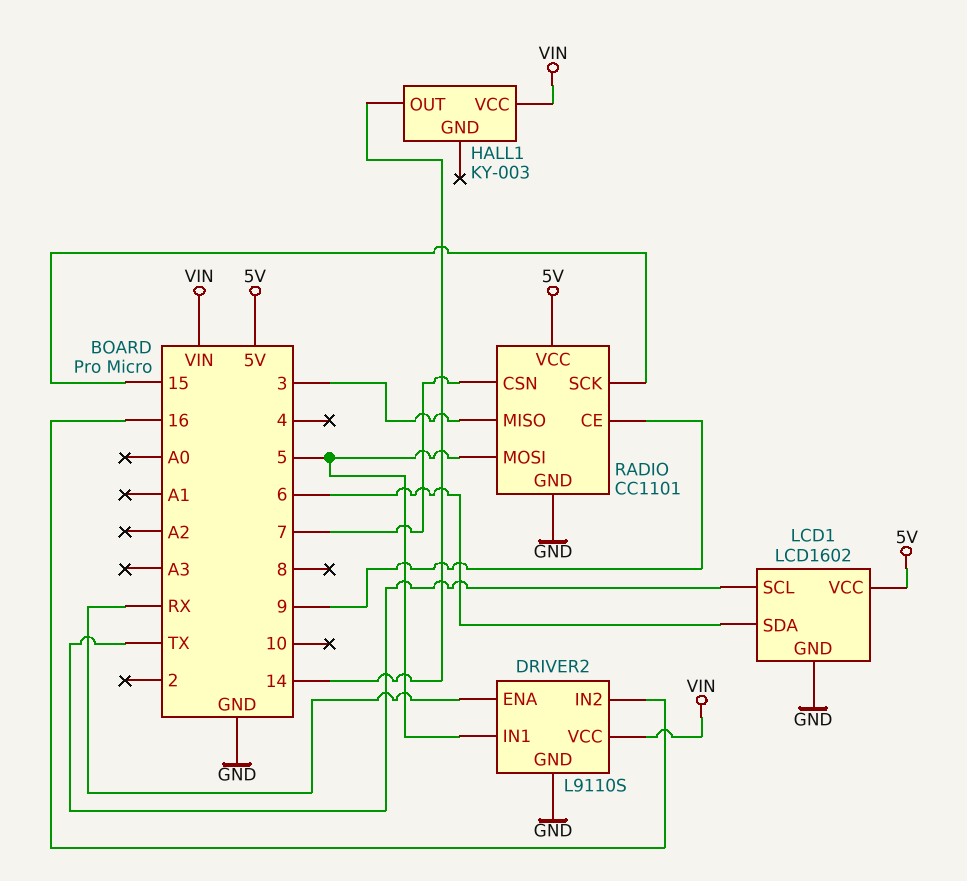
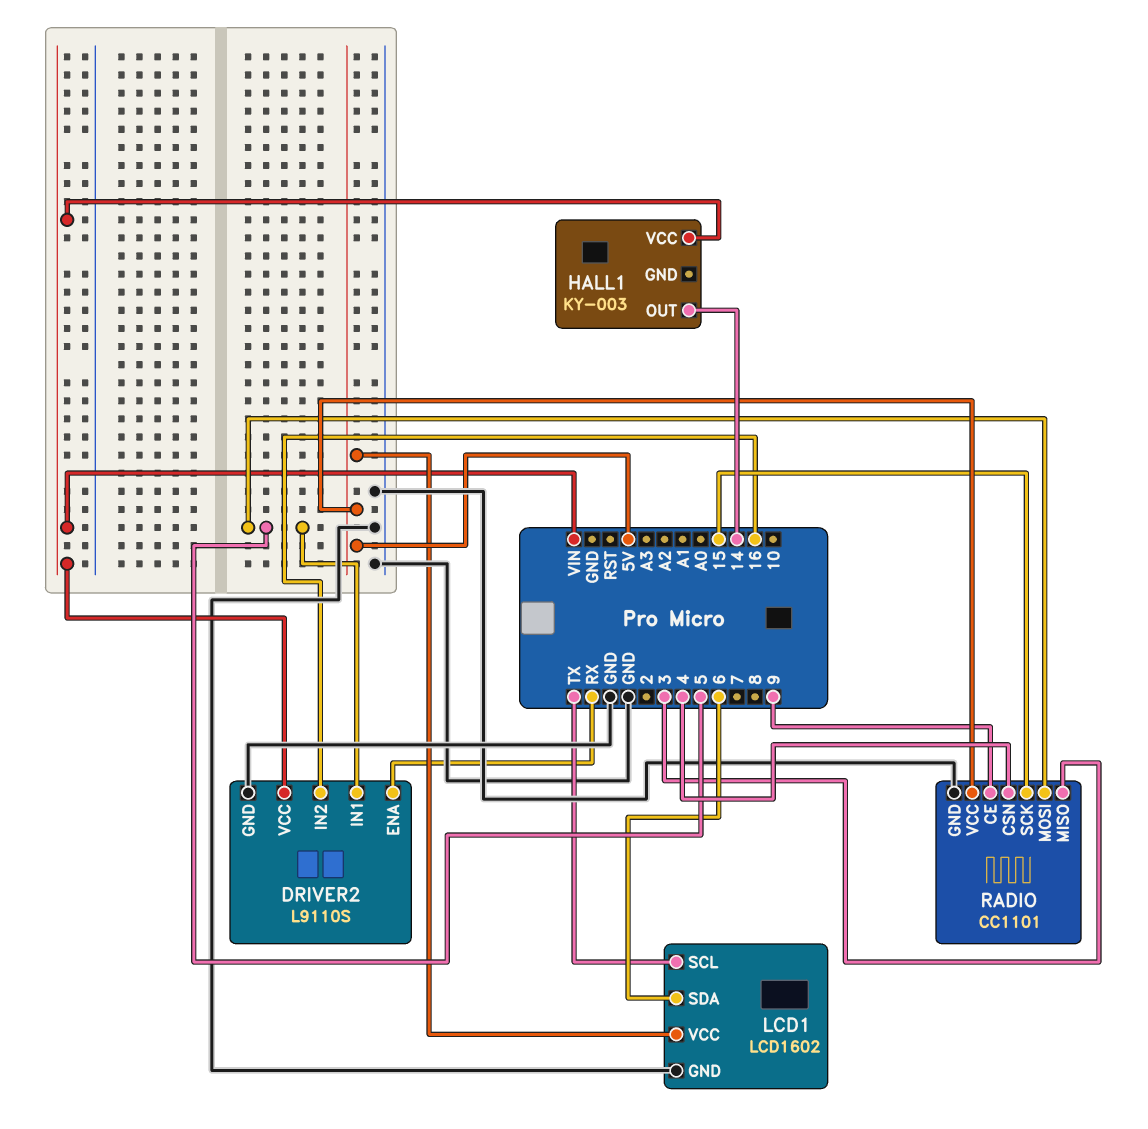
RADIO pin CSN: 7 -> 4

